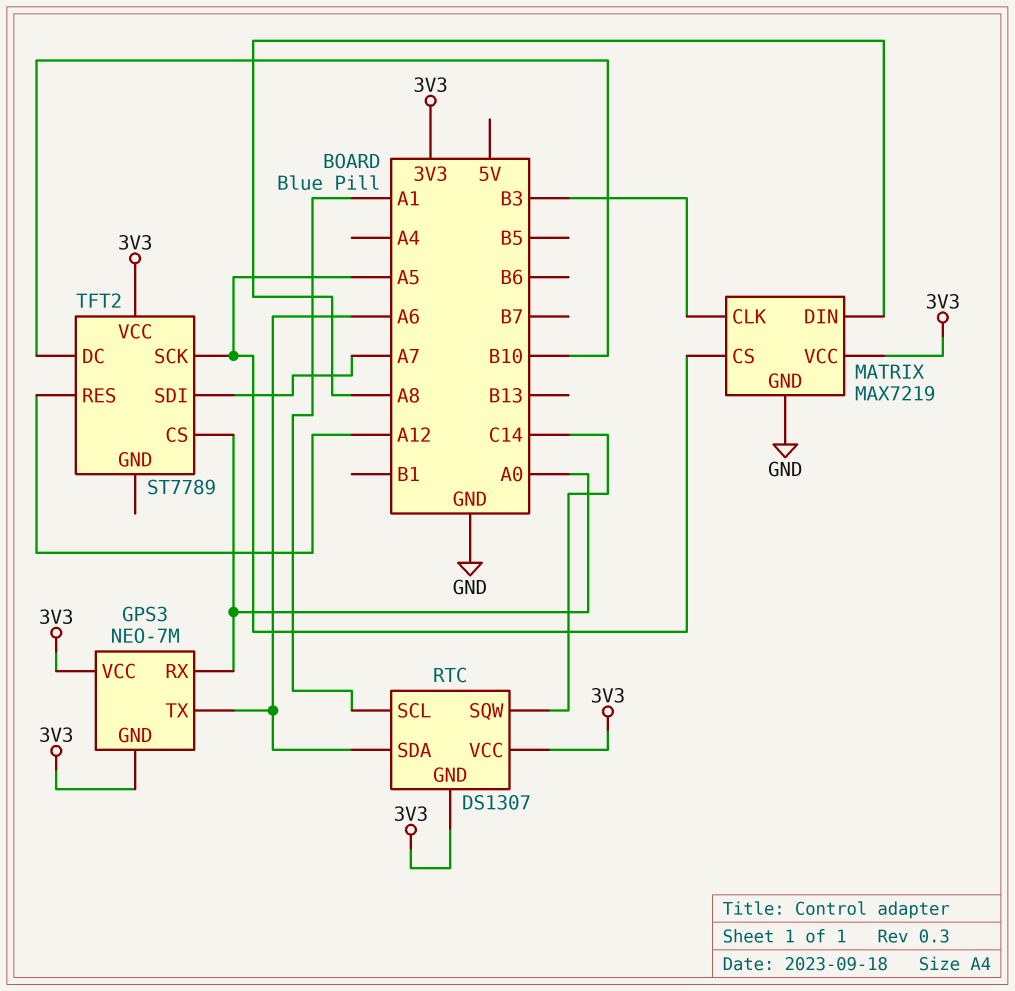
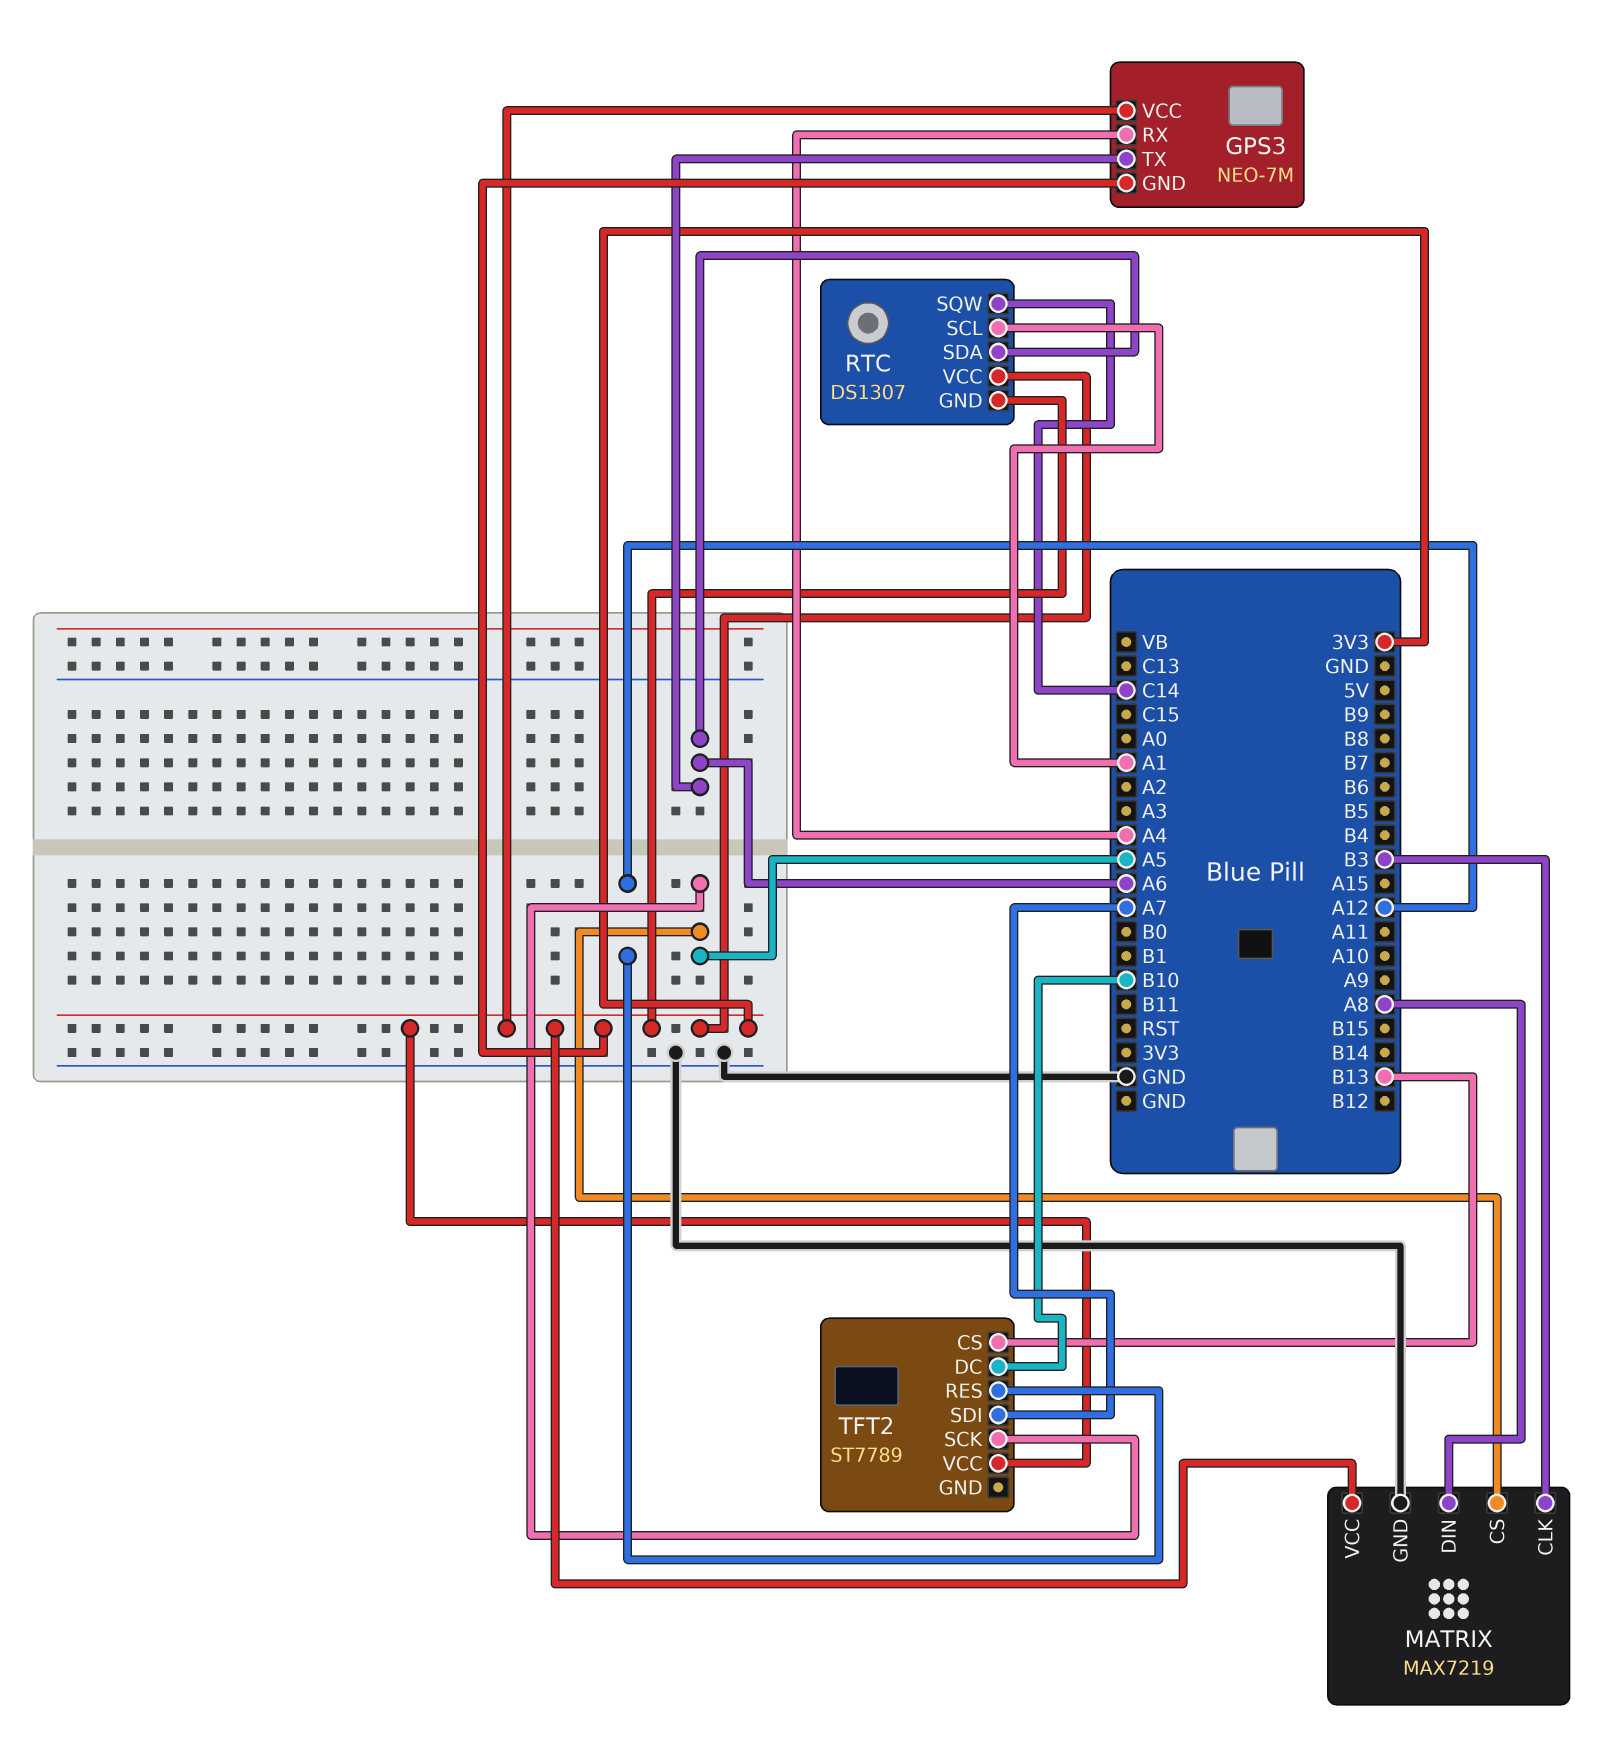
GPS3 pin RX: A0 -> A4
TFT2 pin CS: A0 -> B13

